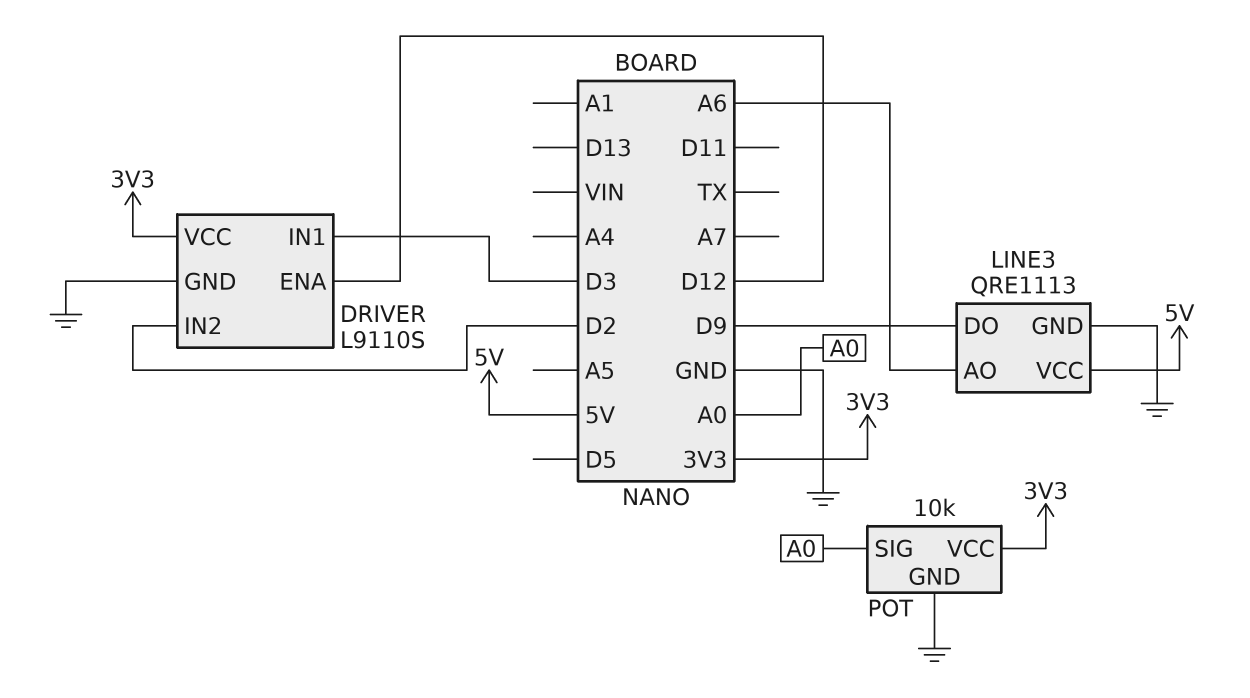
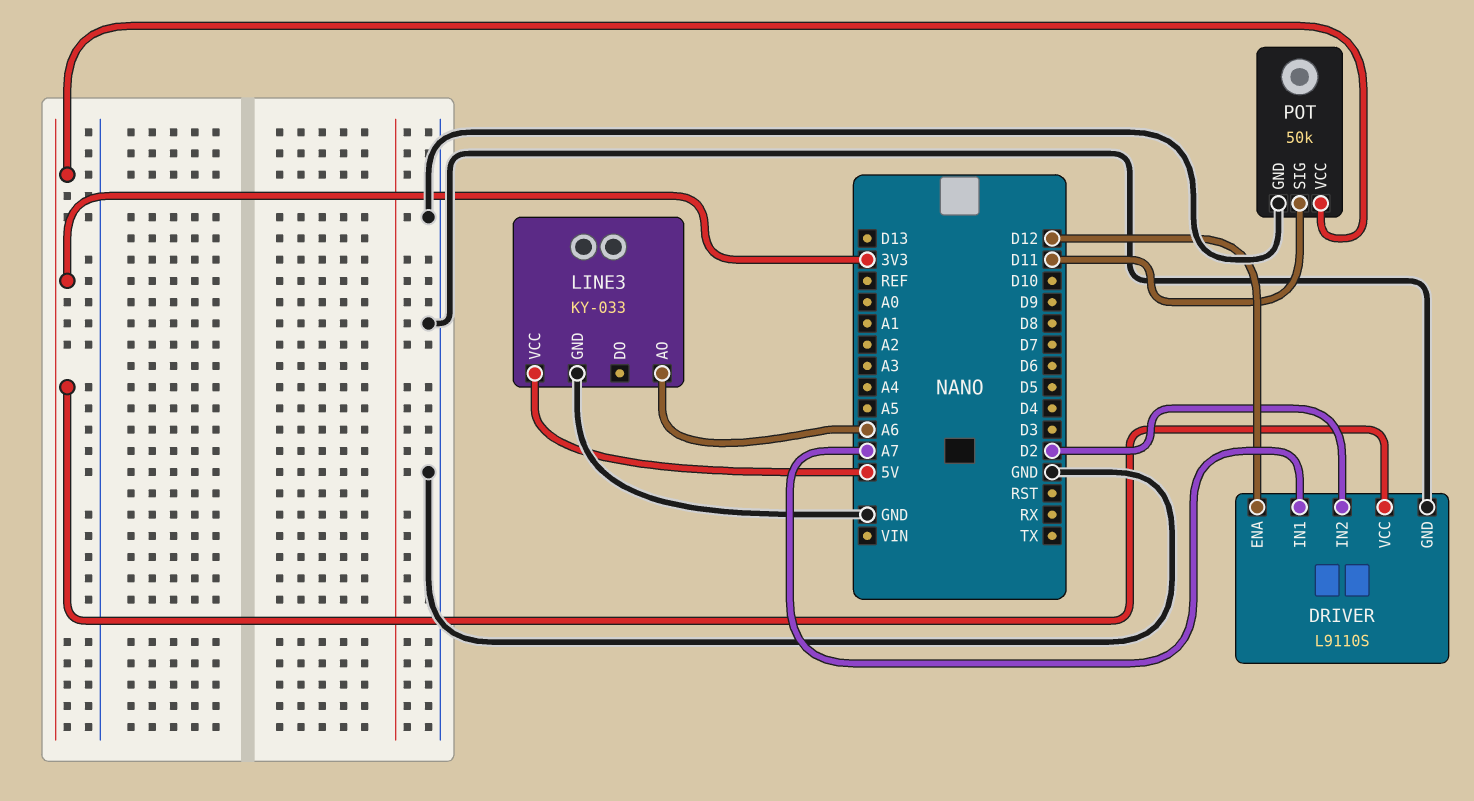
DRIVER pin IN1: D3 -> A7
LINE3: QRE1113 -> KY-033
LINE3 pin DO: D9 -> none
POT: 10k -> 50k
POT pin SIG: A0 -> D11

